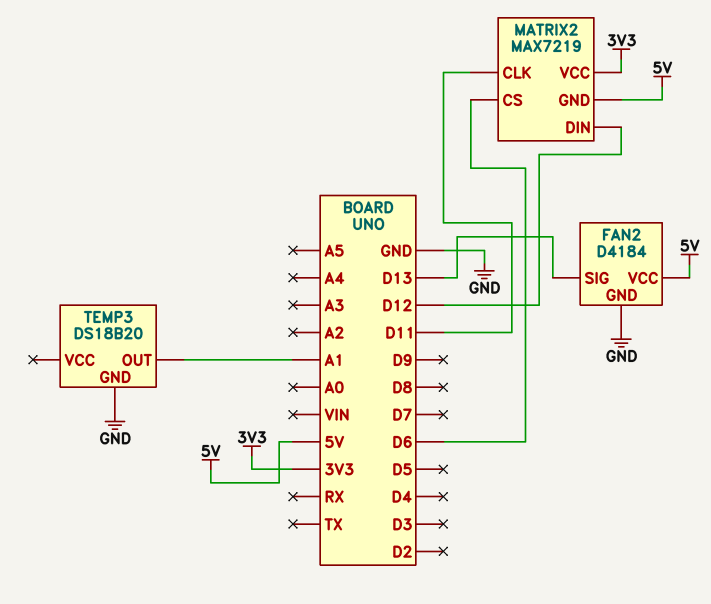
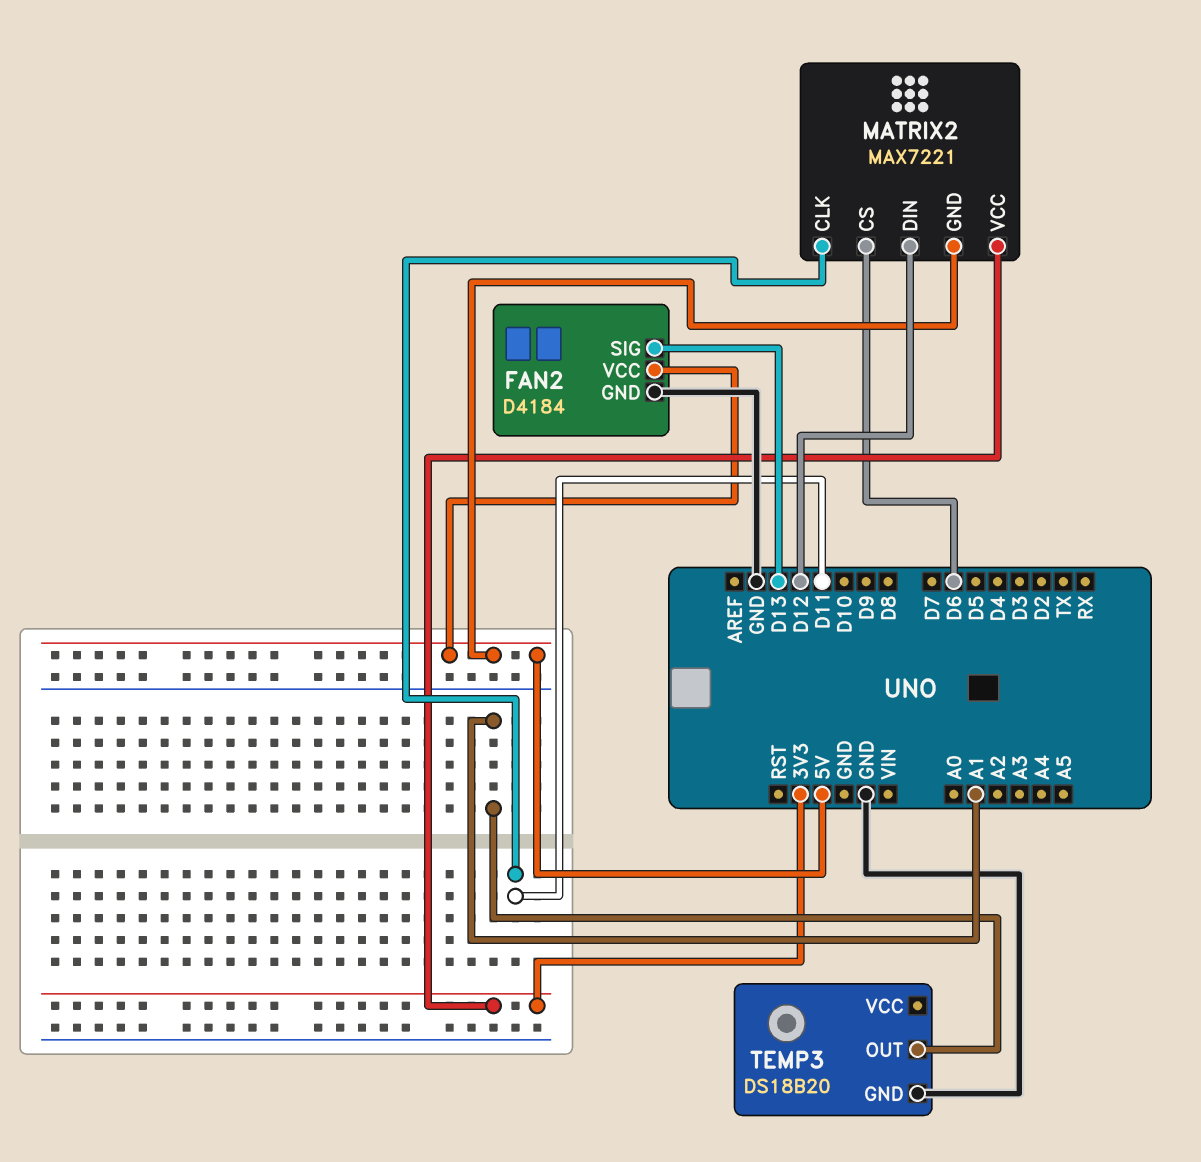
MATRIX2: MAX7219 -> MAX7221

